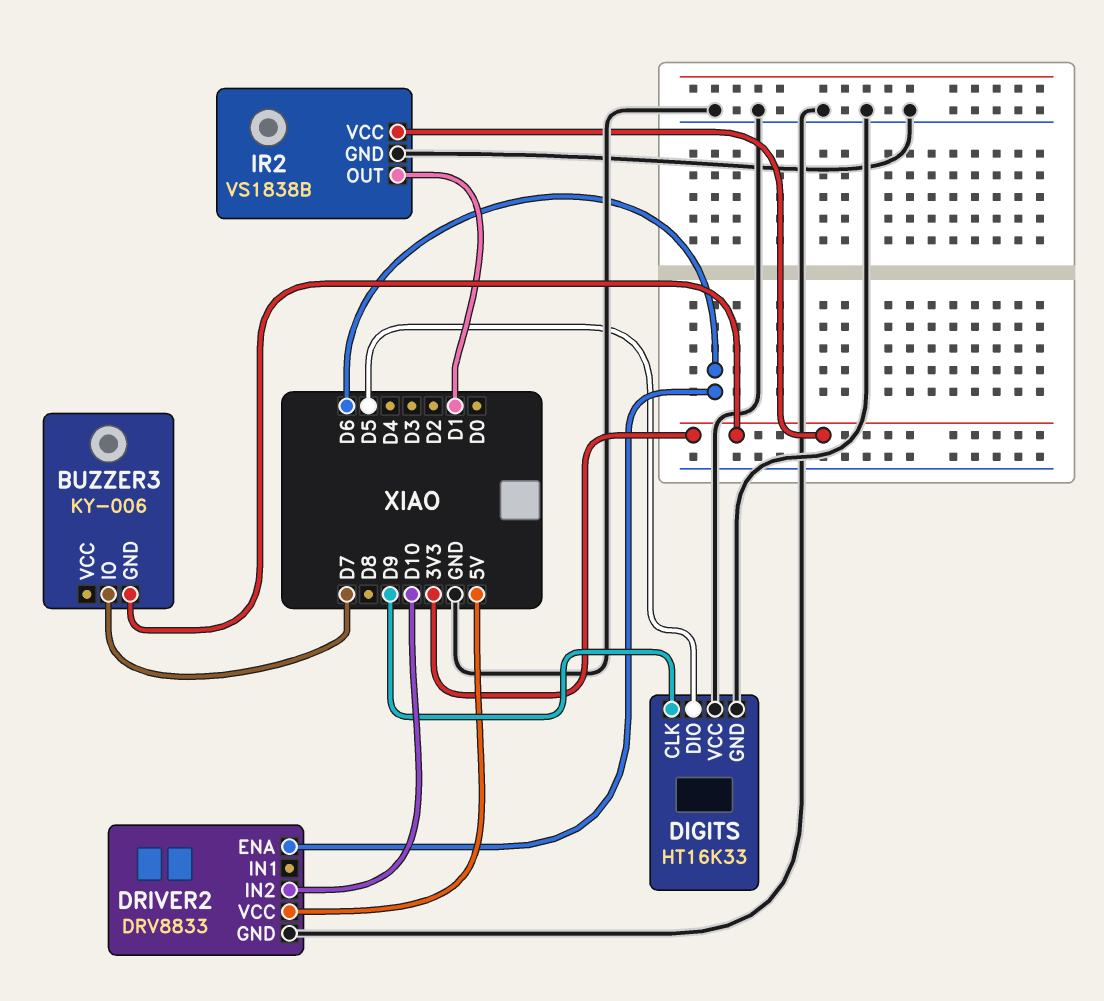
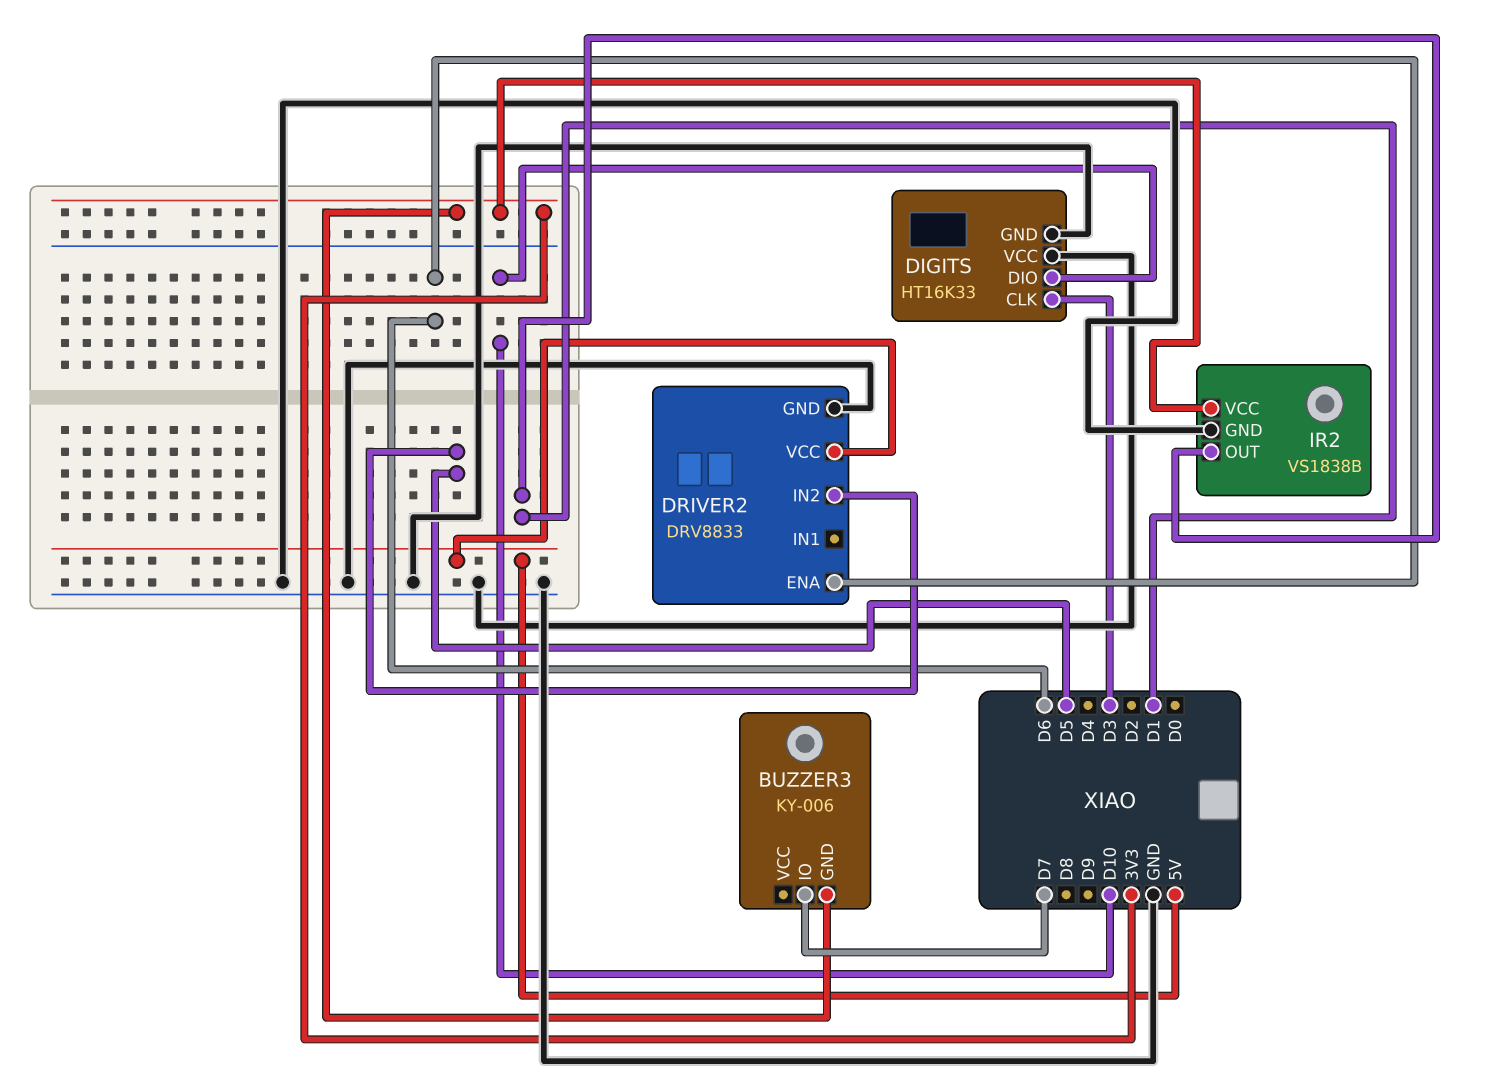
DIGITS pin CLK: D9 -> D3
DIGITS pin DIO: D5 -> D10
DRIVER2 pin IN2: D10 -> D5

